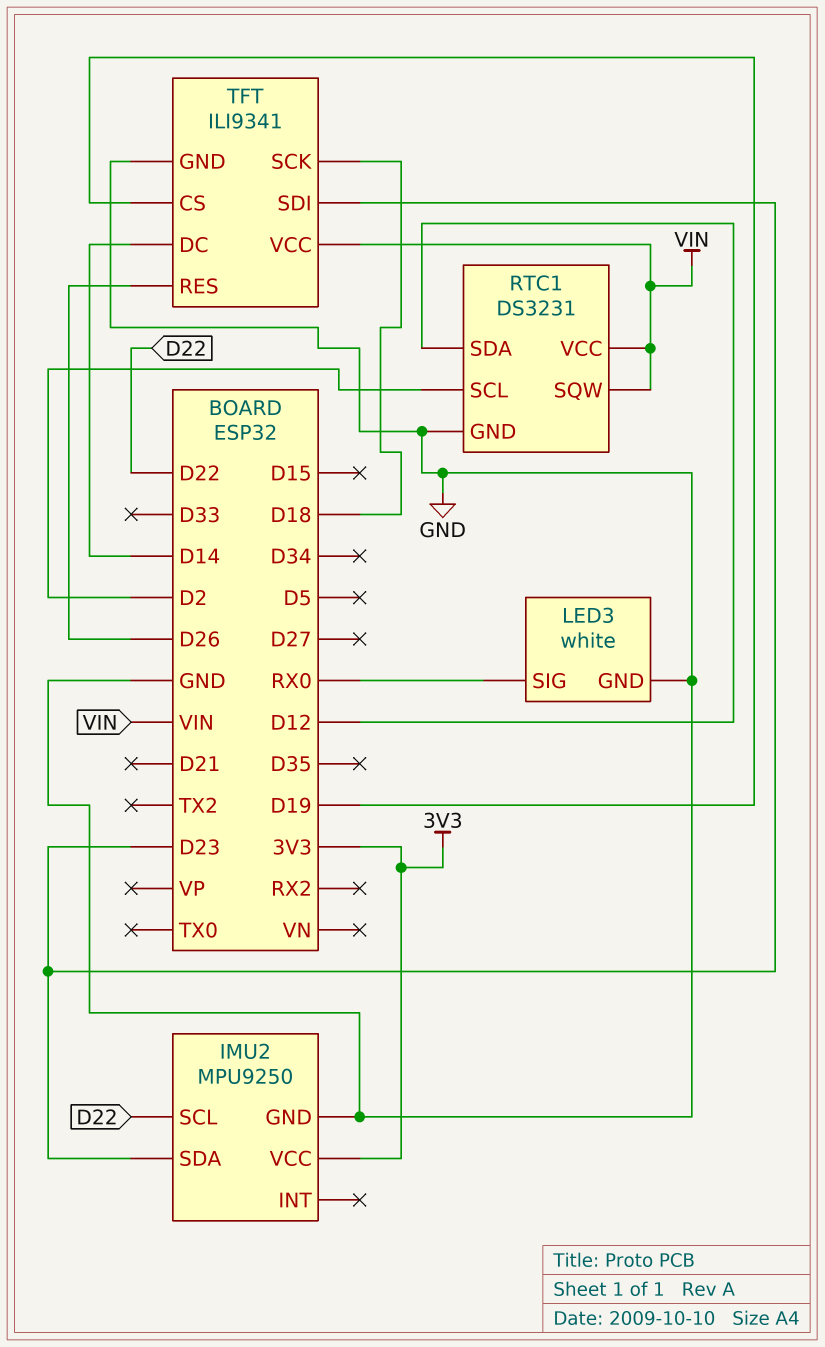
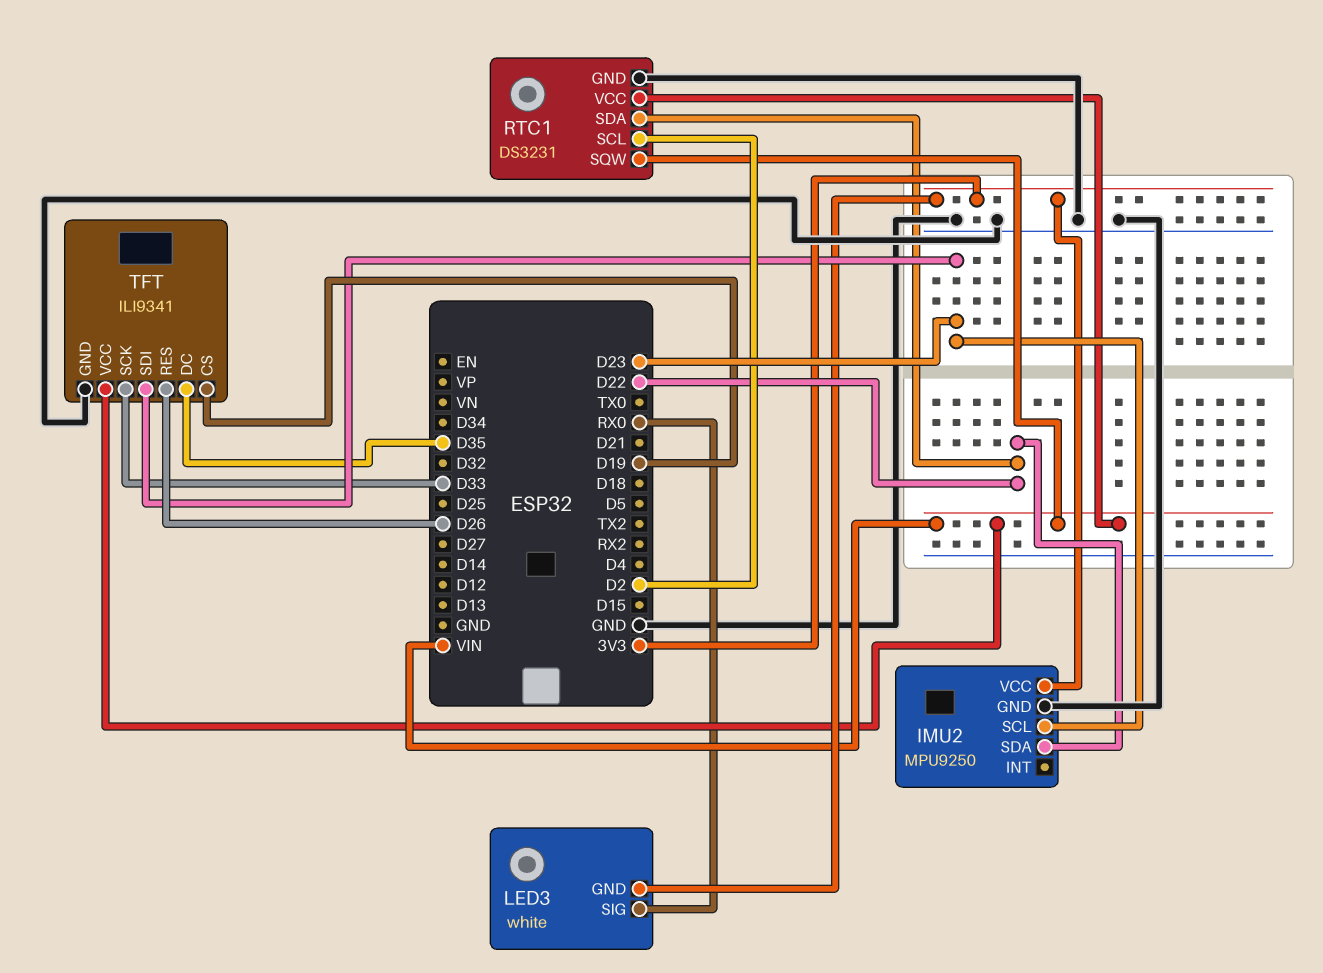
IMU2 pin SCL: D22 -> D23
IMU2 pin SDA: D23 -> D22
LED3 pin GND: GND -> 3V3
RTC1 pin SDA: D12 -> D22
TFT pin DC: D14 -> D35
TFT pin SCK: D18 -> D33

